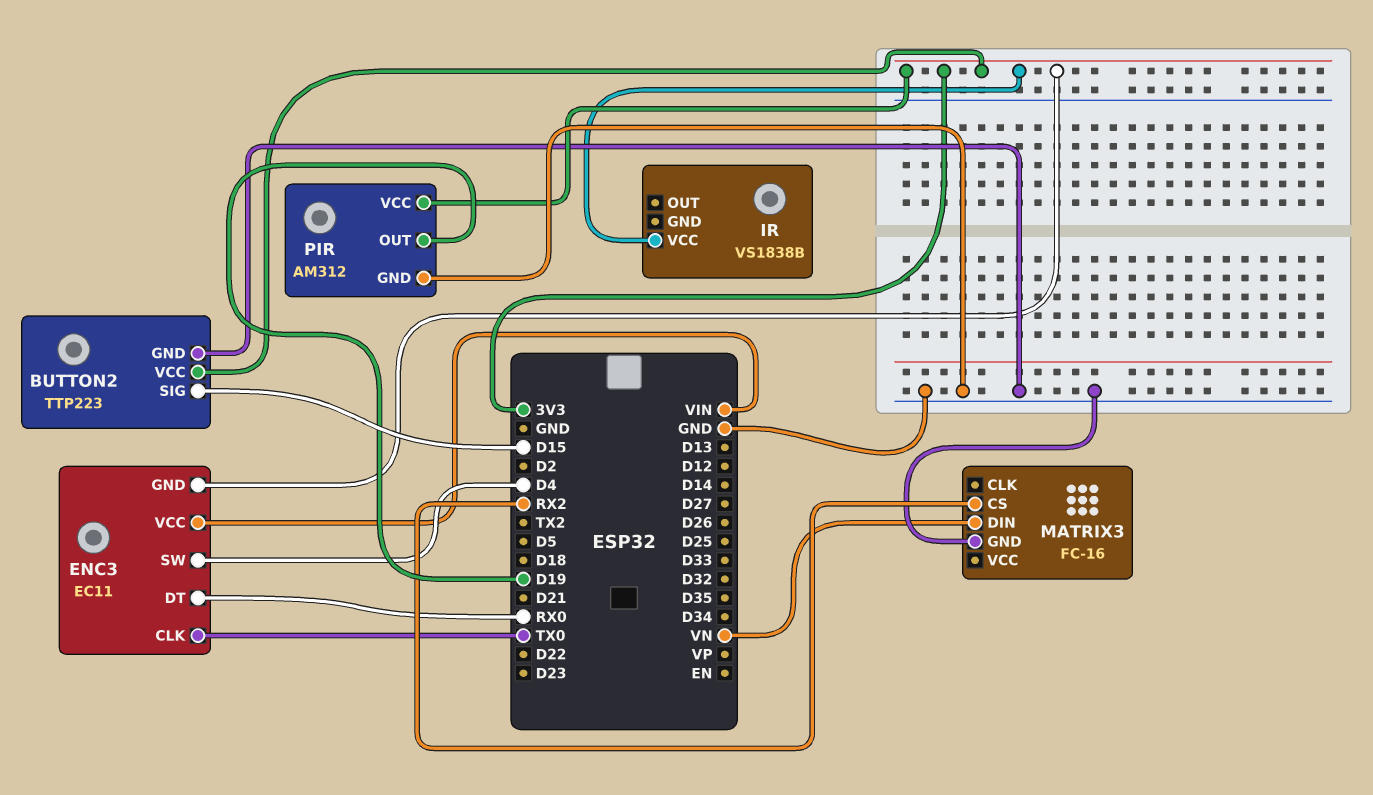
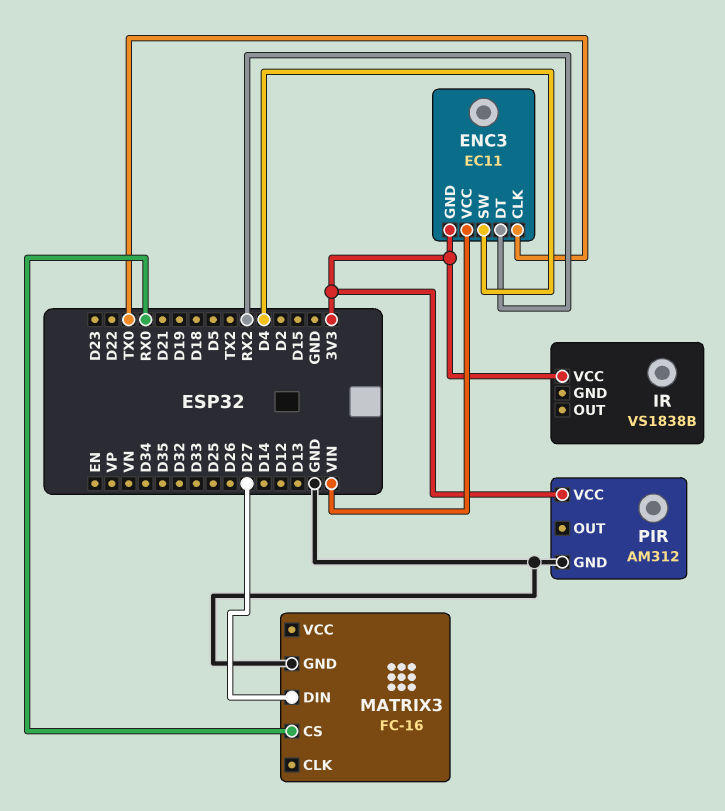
BUTTON2: TTP223 -> none
BUTTON2 pin GND: GND -> none
BUTTON2 pin SIG: D15 -> none
BUTTON2 pin VCC: 3V3 -> none
ENC3 pin DT: RX0 -> RX2
MATRIX3 pin CS: RX2 -> RX0
MATRIX3 pin DIN: VN -> D27
PIR pin OUT: D19 -> none

